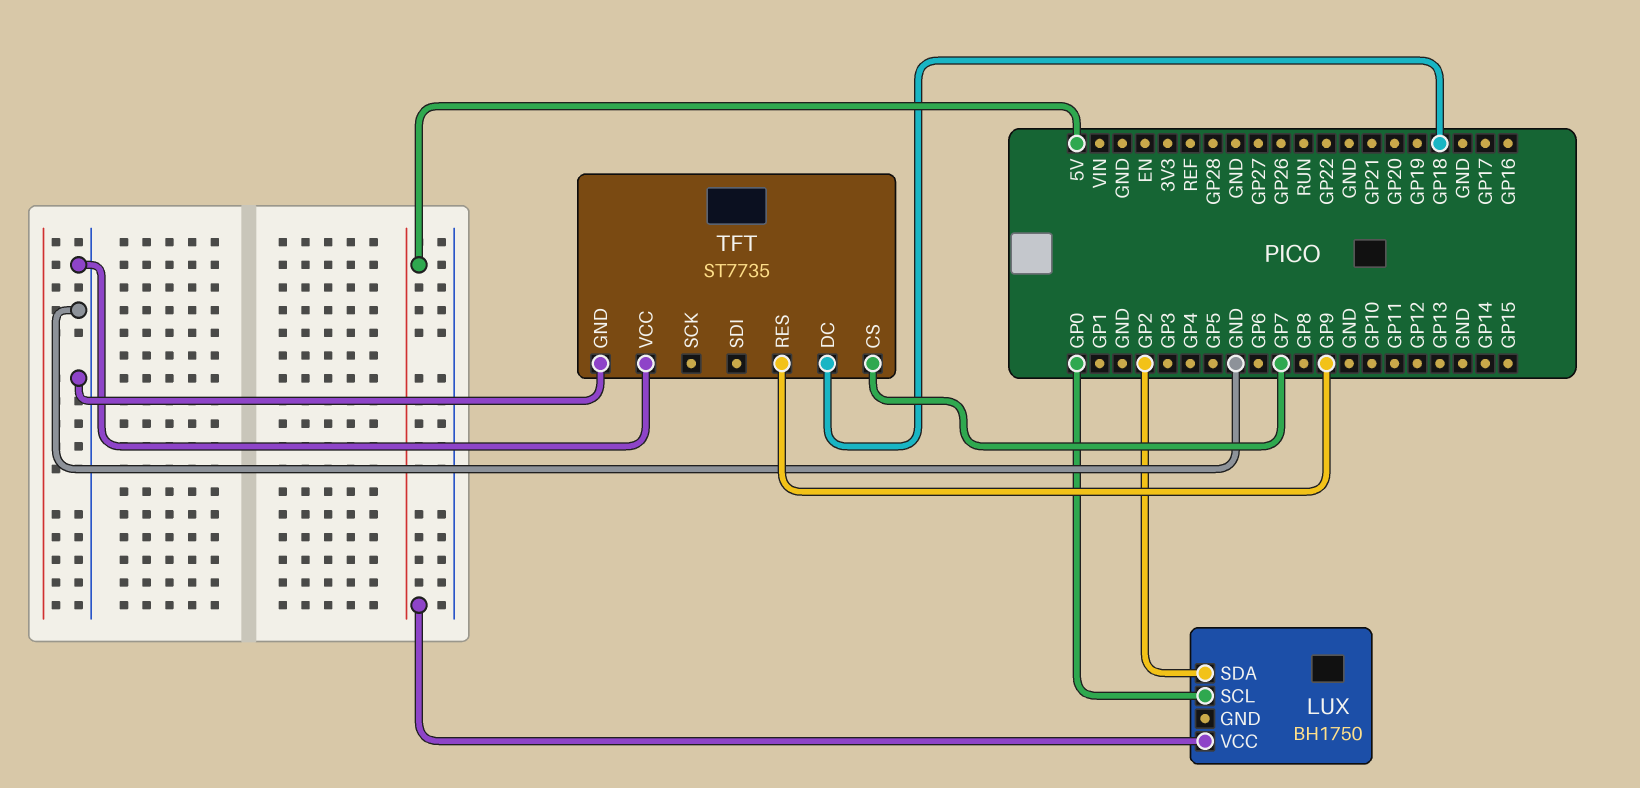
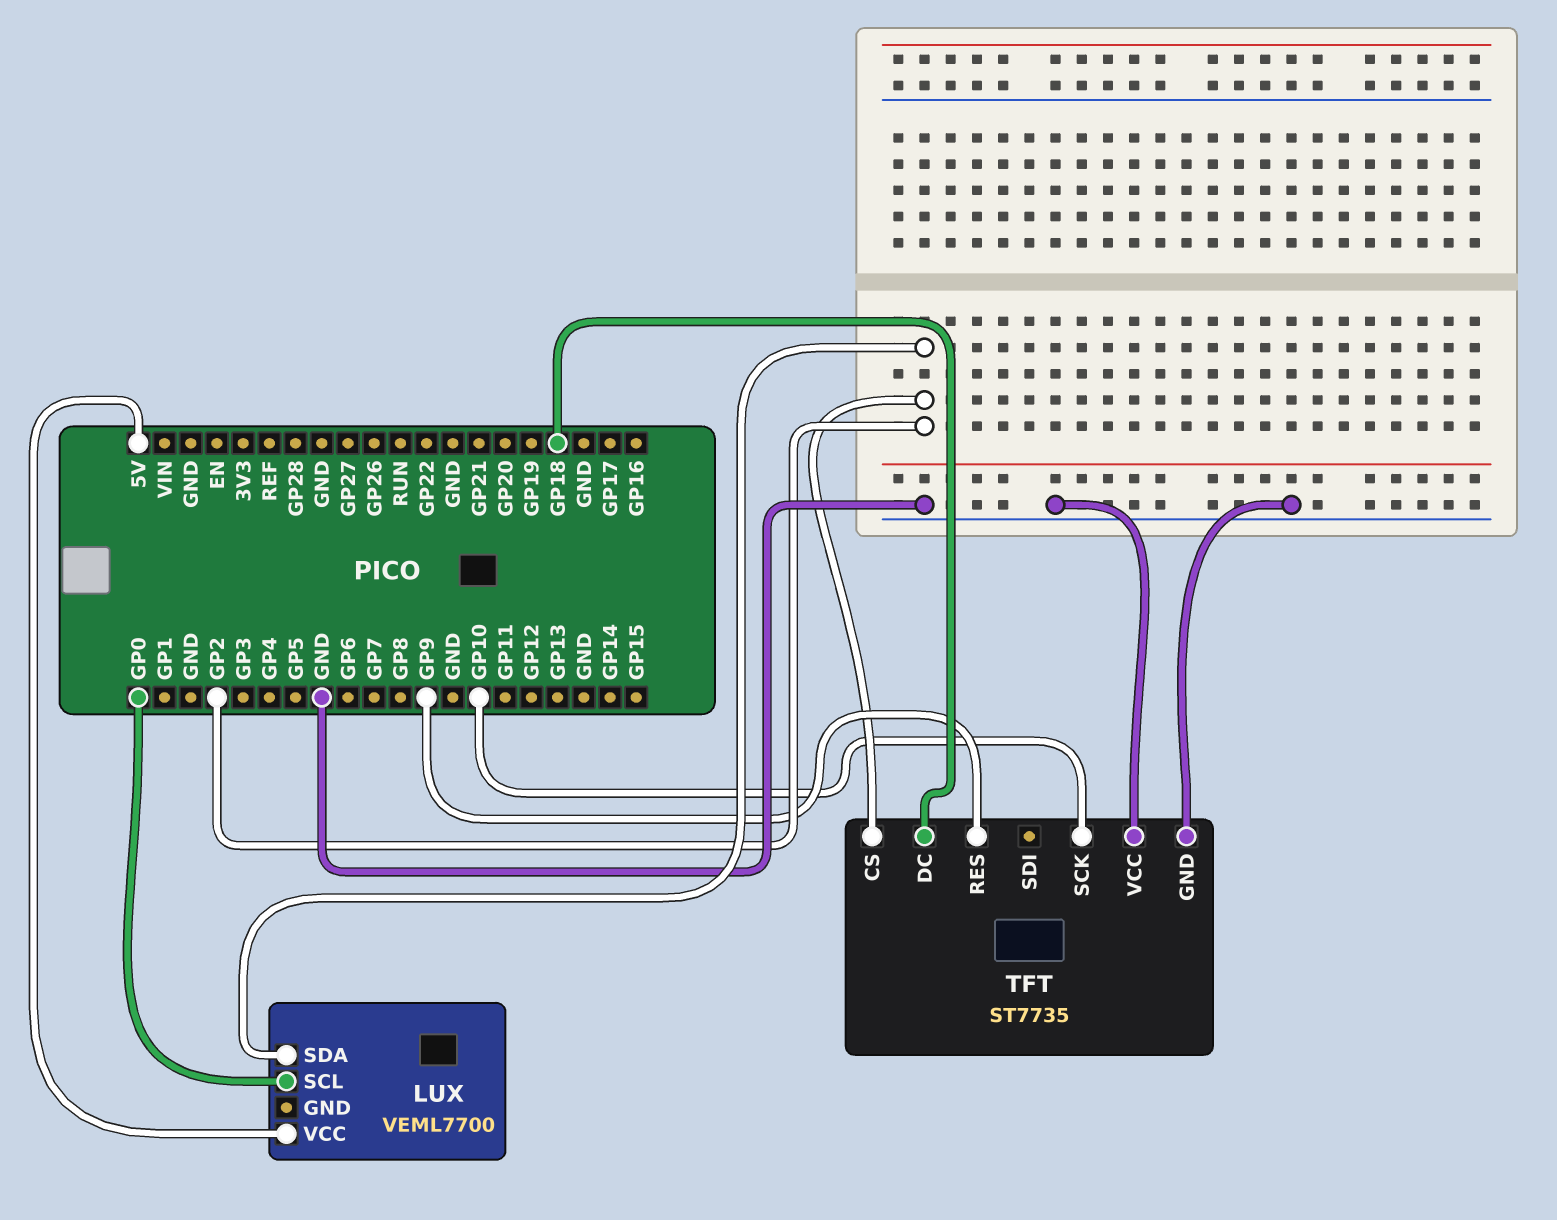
LUX: BH1750 -> VEML7700
TFT pin CS: GP7 -> GP2
TFT pin SCK: none -> GP10

